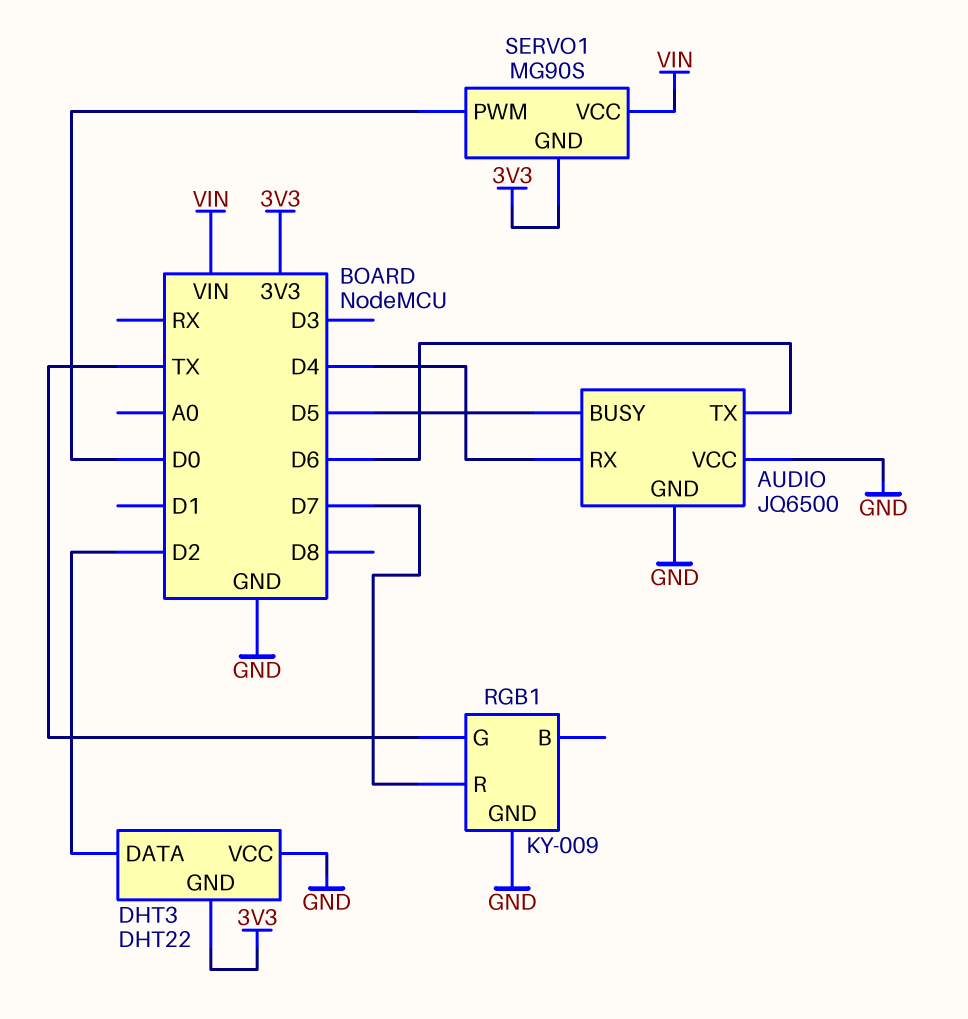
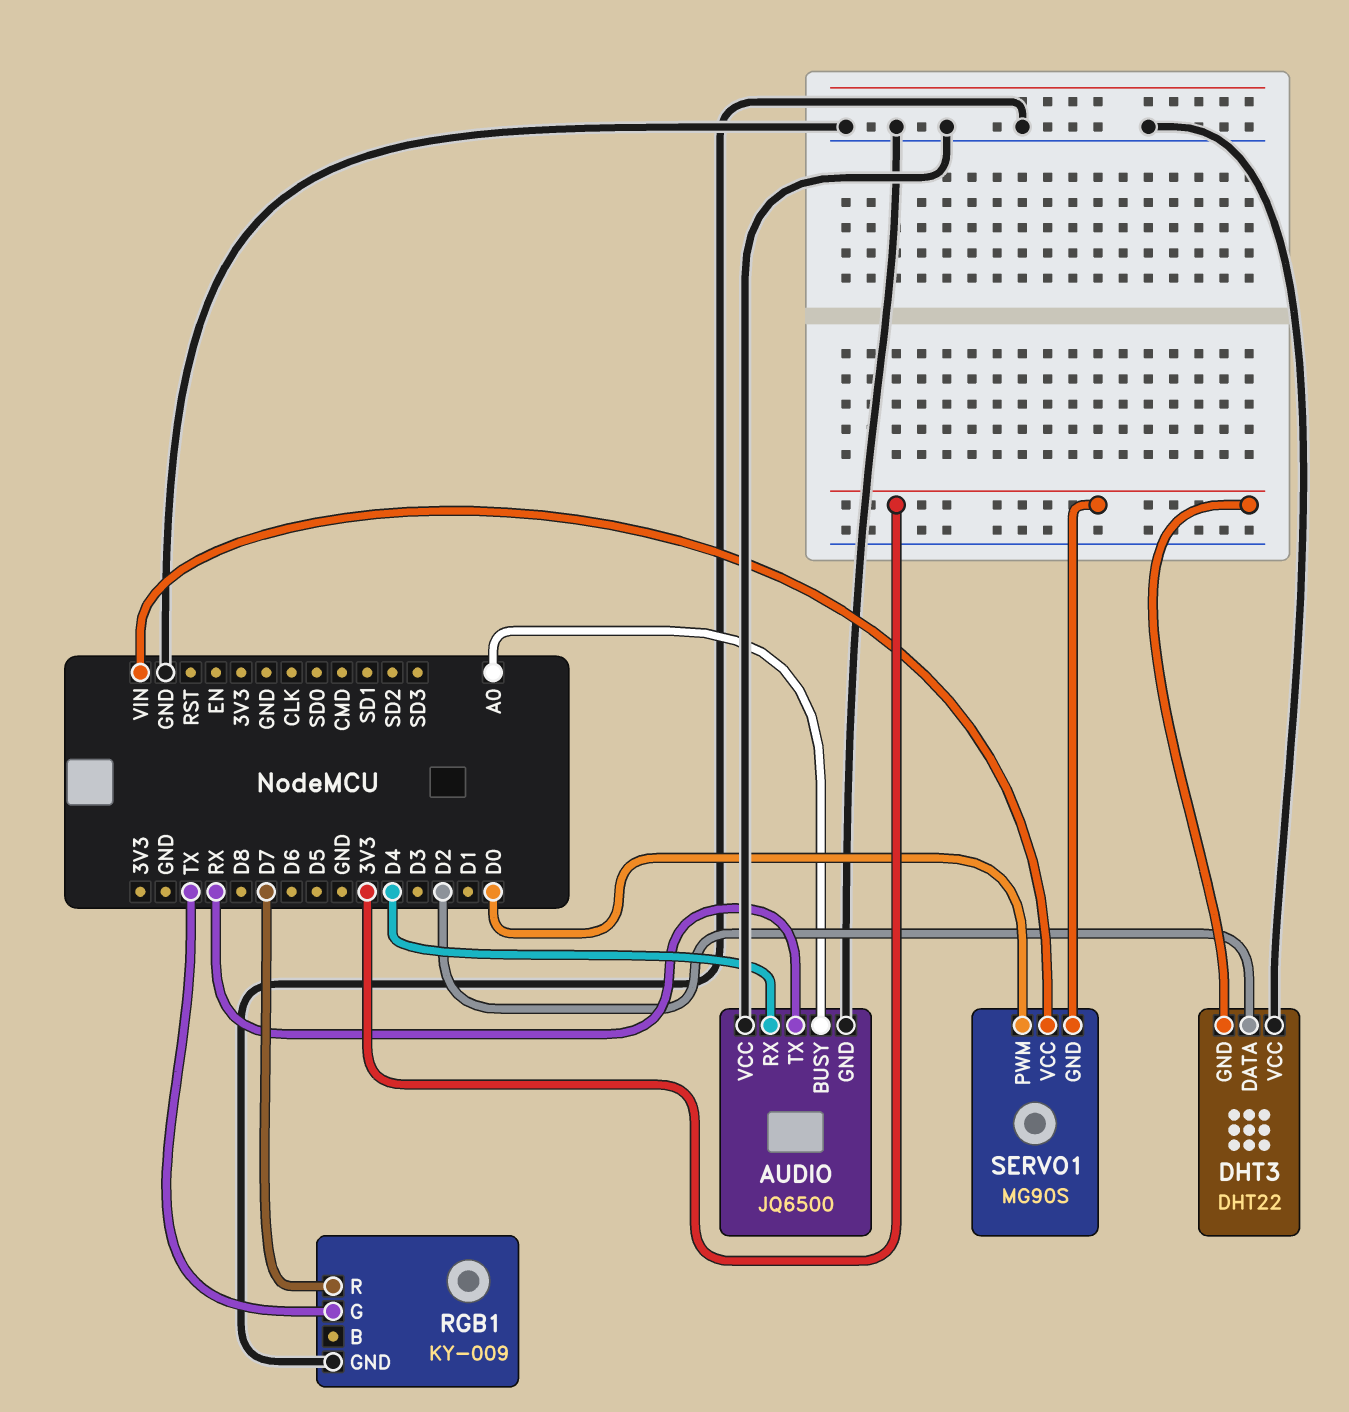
AUDIO pin BUSY: D5 -> A0
AUDIO pin TX: D6 -> RX

